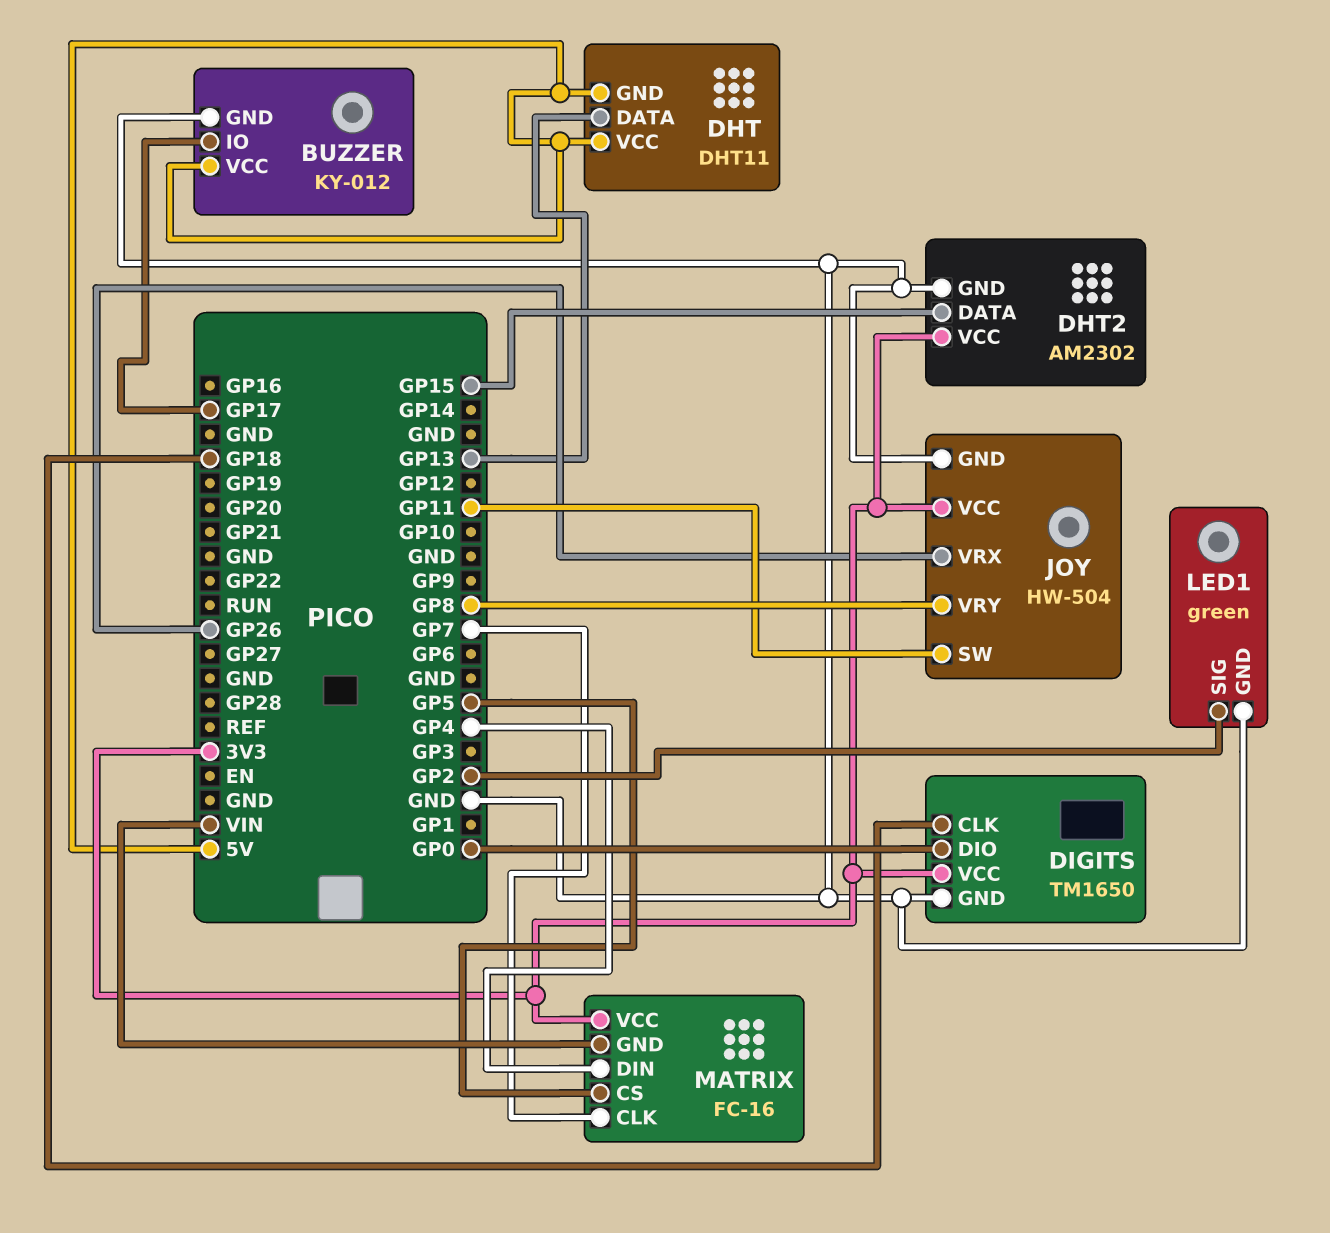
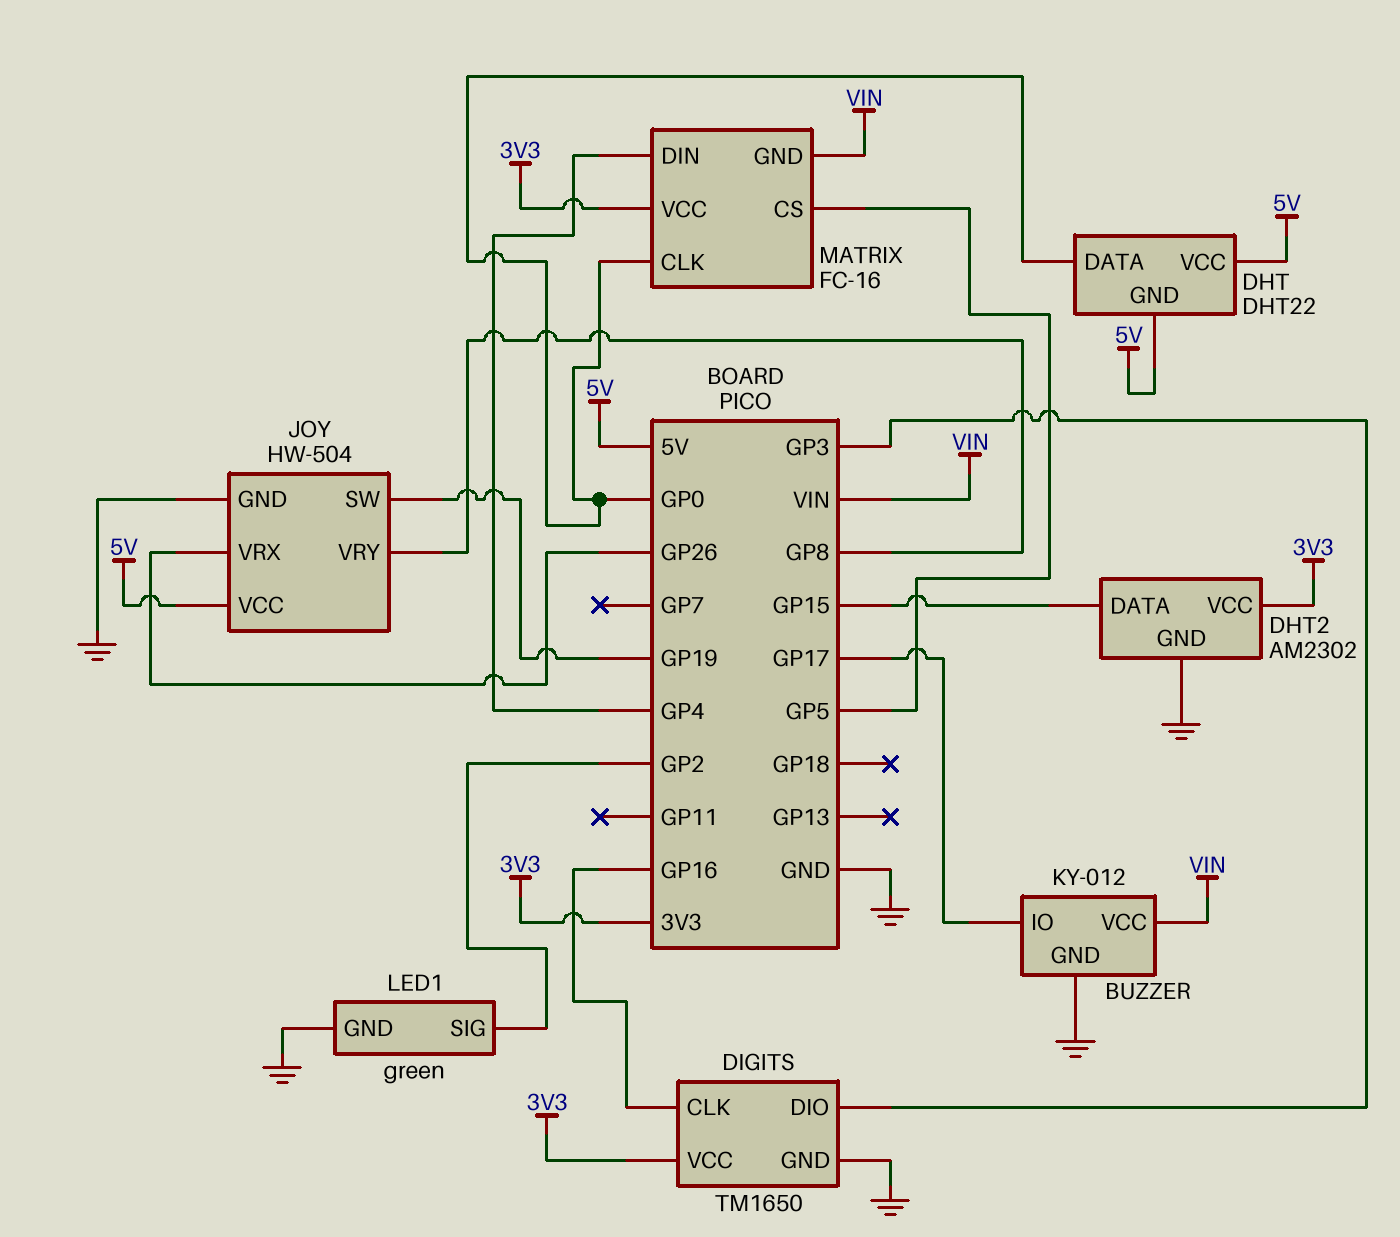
BUZZER pin VCC: 5V -> VIN
DHT: DHT11 -> DHT22
DHT pin DATA: GP13 -> GP0
DIGITS pin CLK: GP18 -> GP16
DIGITS pin DIO: GP0 -> GP3
JOY pin SW: GP11 -> GP19
JOY pin VCC: 3V3 -> 5V
MATRIX pin CLK: GP7 -> GP0

